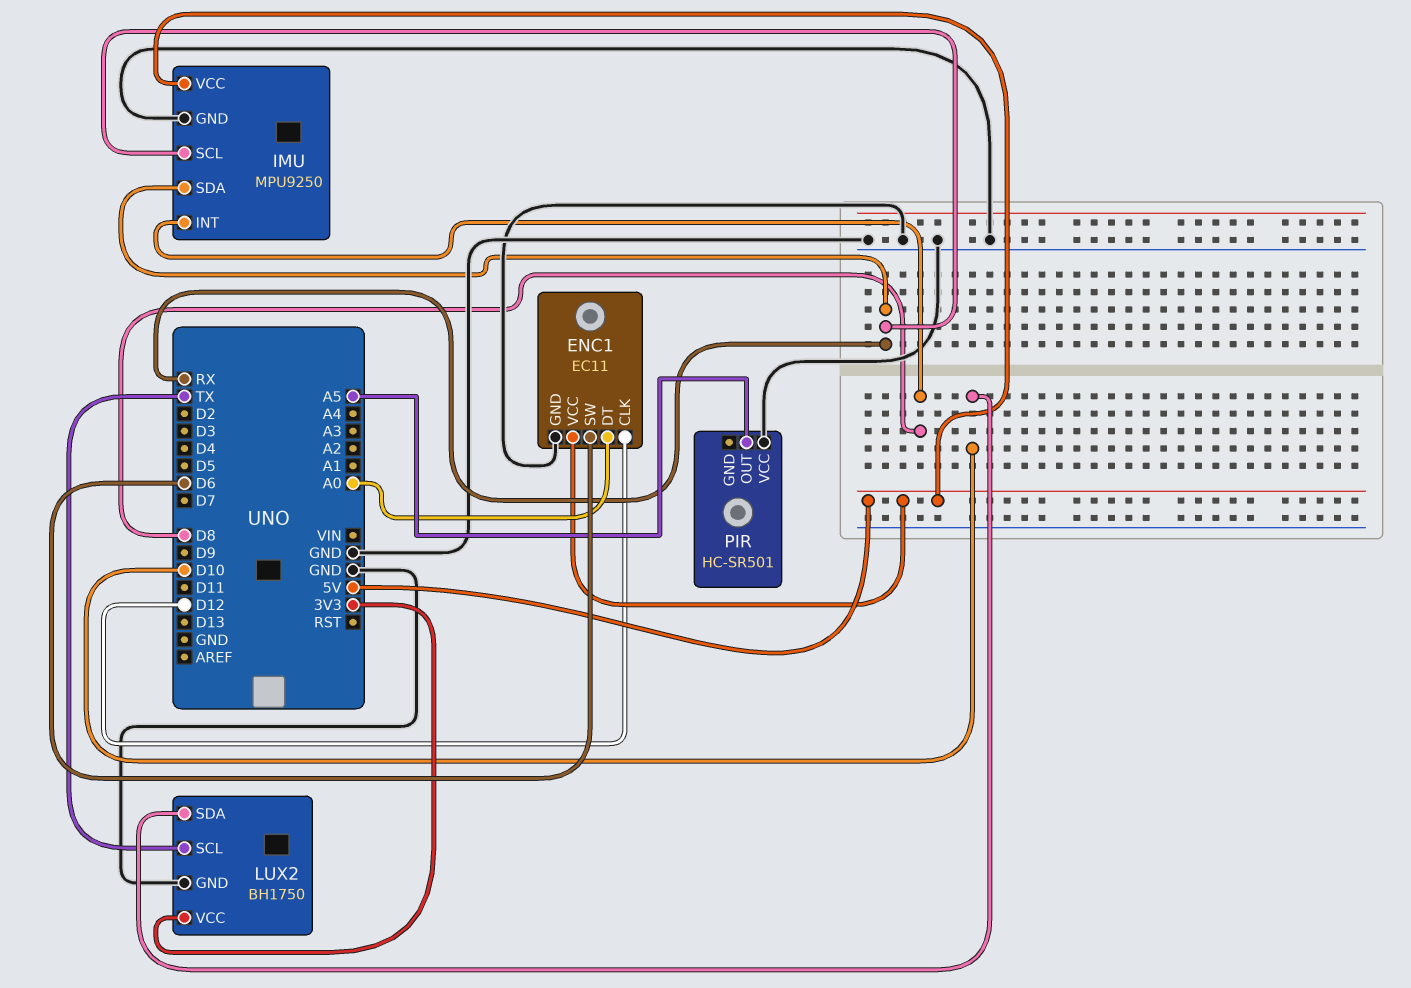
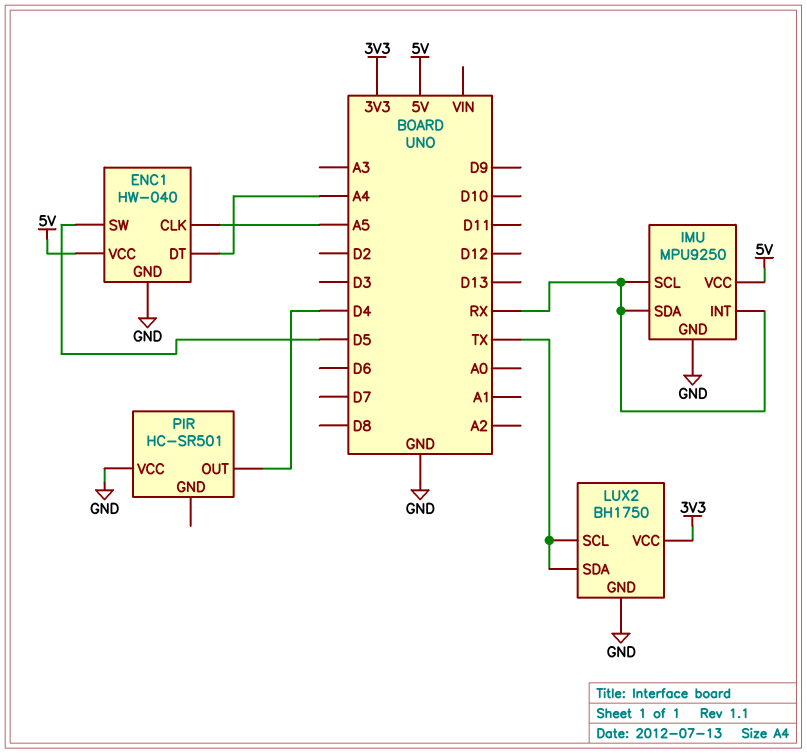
ENC1: EC11 -> HW-040
ENC1 pin CLK: D12 -> A5
ENC1 pin DT: A0 -> A4
ENC1 pin SW: D6 -> D5
IMU pin INT: D8 -> RX
LUX2 pin SDA: D10 -> TX
PIR pin OUT: A5 -> D4

